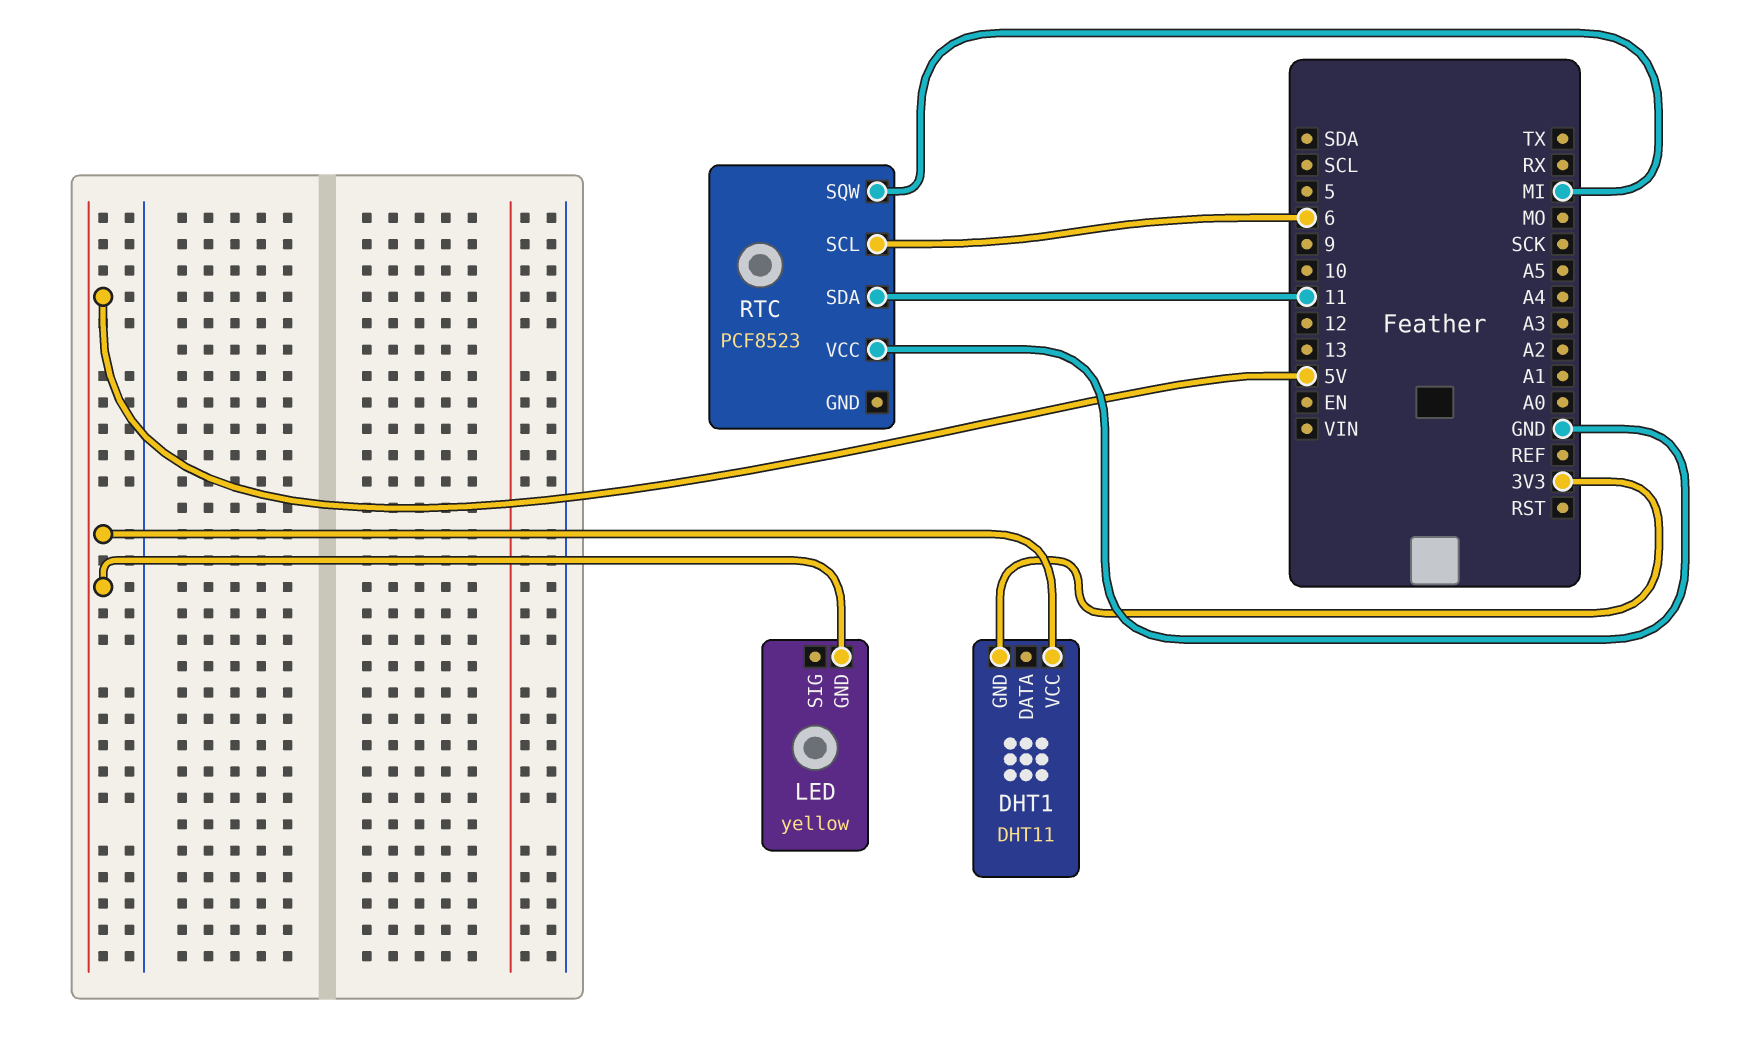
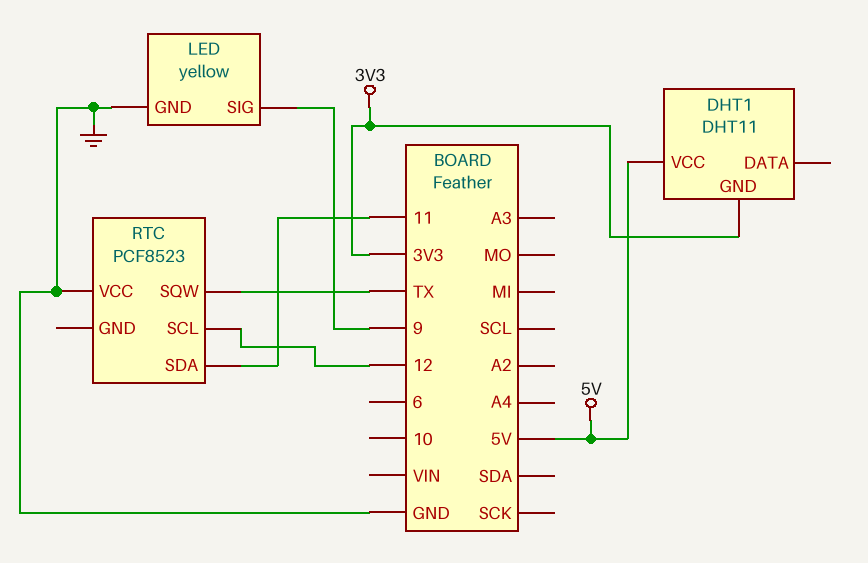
LED pin GND: 5V -> GND
LED pin SIG: none -> 9
RTC pin SCL: 6 -> 12
RTC pin SQW: MI -> TX

